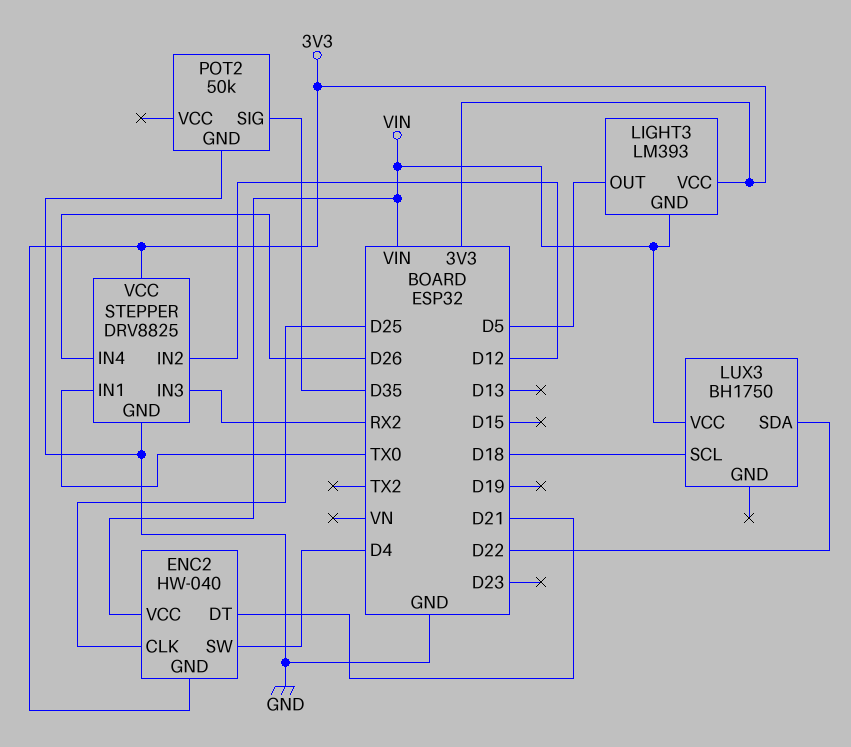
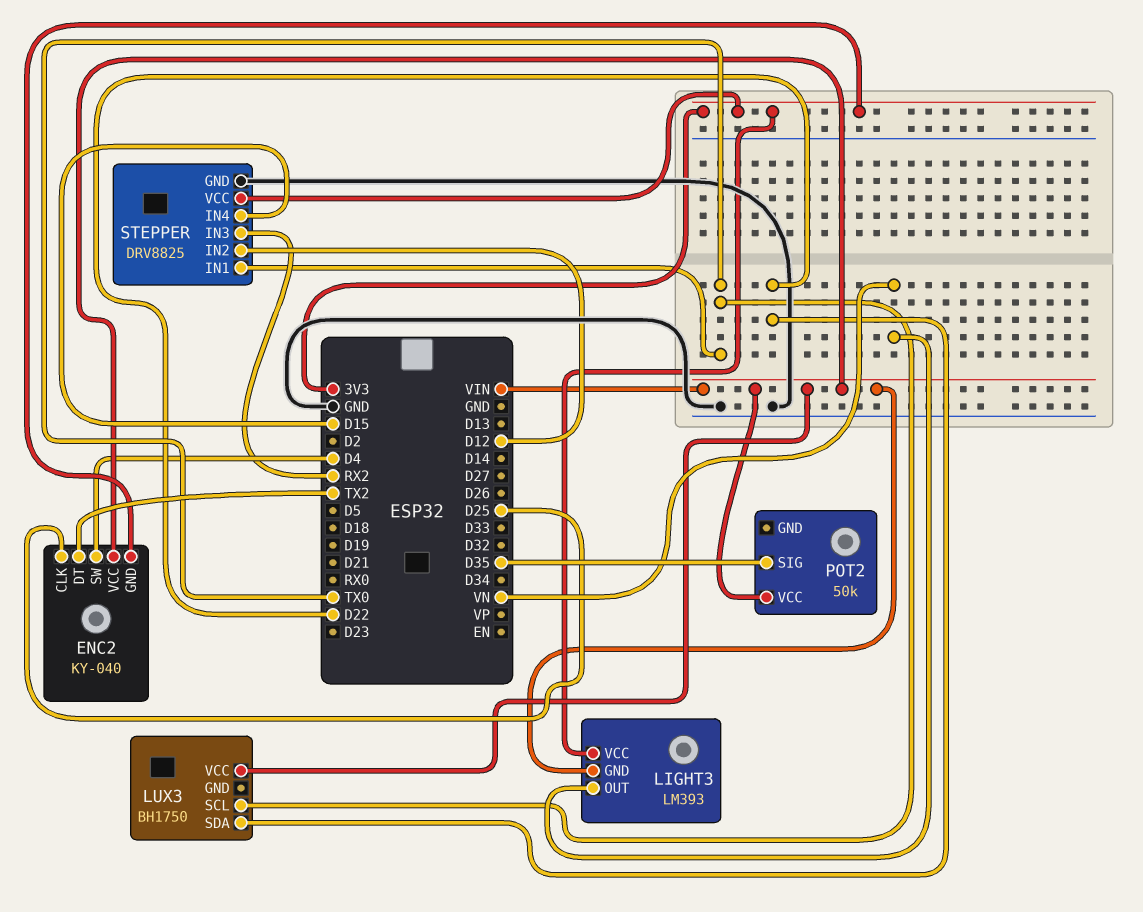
ENC2: HW-040 -> KY-040
ENC2 pin DT: D21 -> TX2
LIGHT3 pin OUT: D5 -> VN
LUX3 pin SCL: D18 -> TX0
POT2 pin GND: GND -> none
POT2 pin VCC: none -> VIN
STEPPER pin IN4: D26 -> D15

